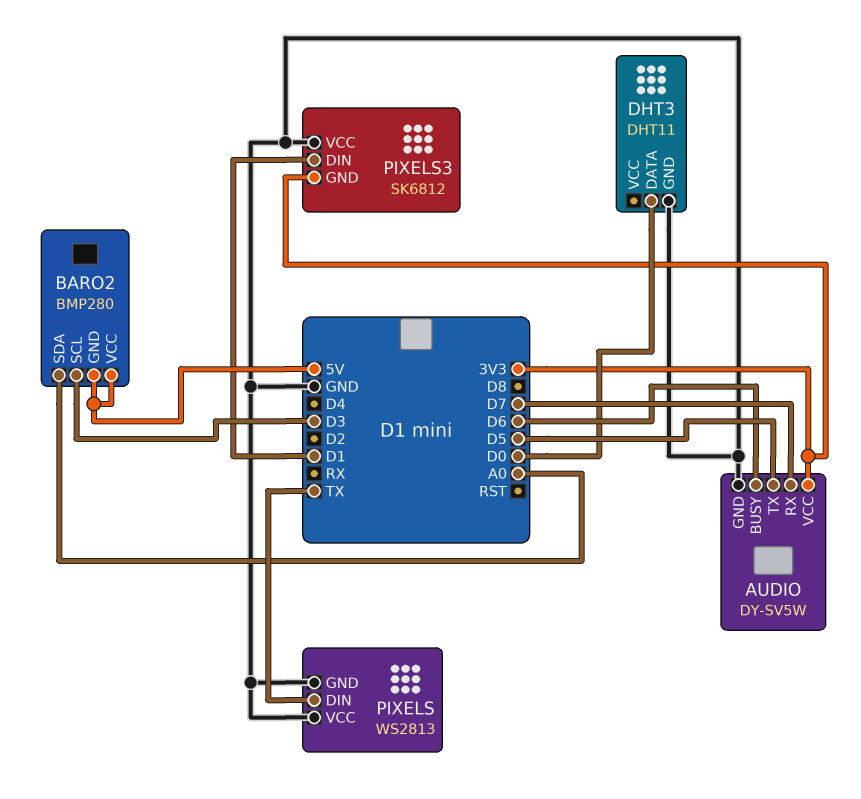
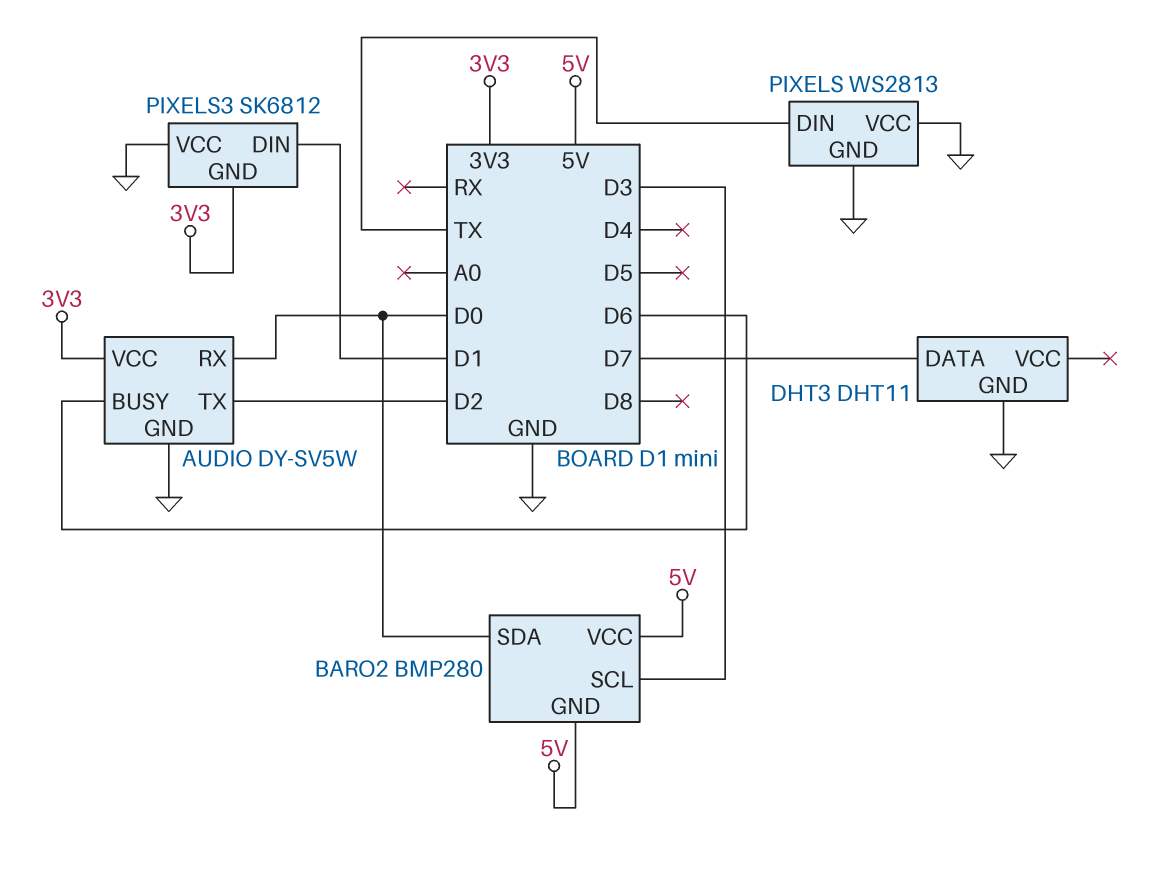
AUDIO pin RX: D7 -> D0
AUDIO pin TX: D5 -> D2
BARO2 pin SDA: A0 -> D0
DHT3 pin DATA: D0 -> D7

